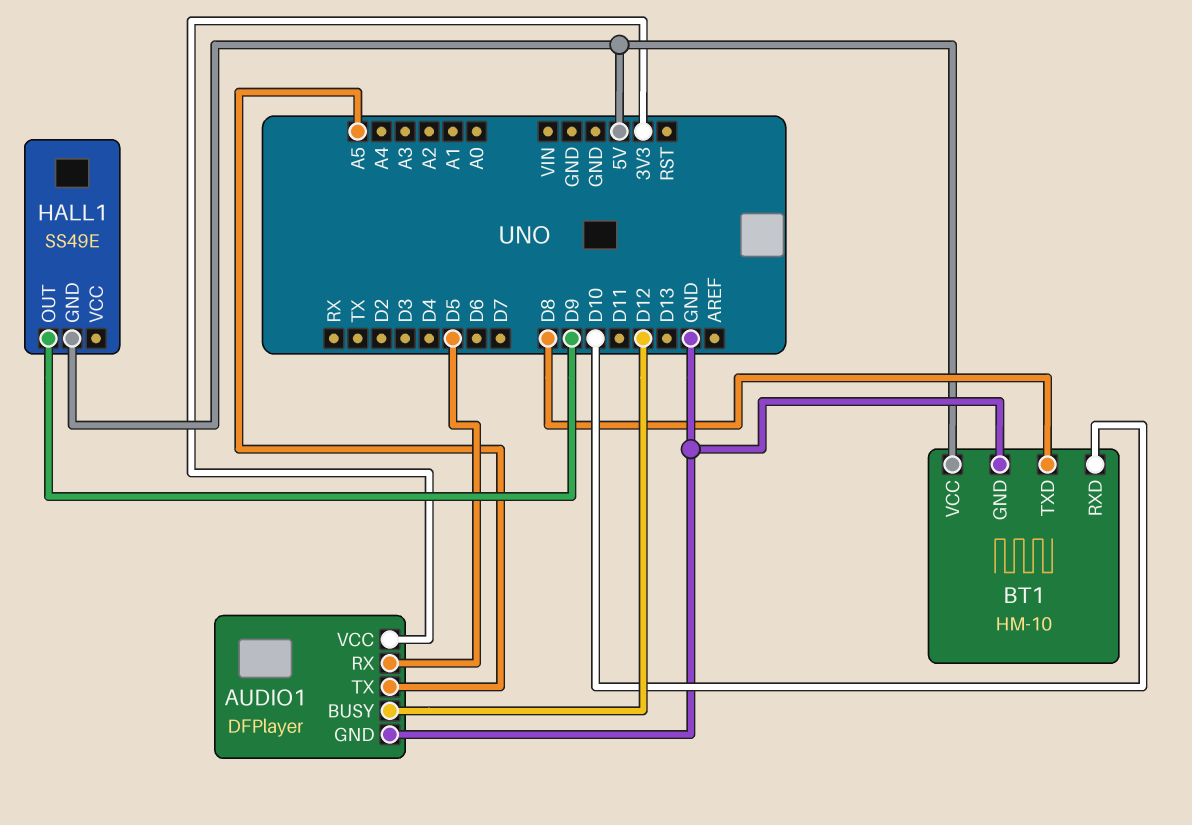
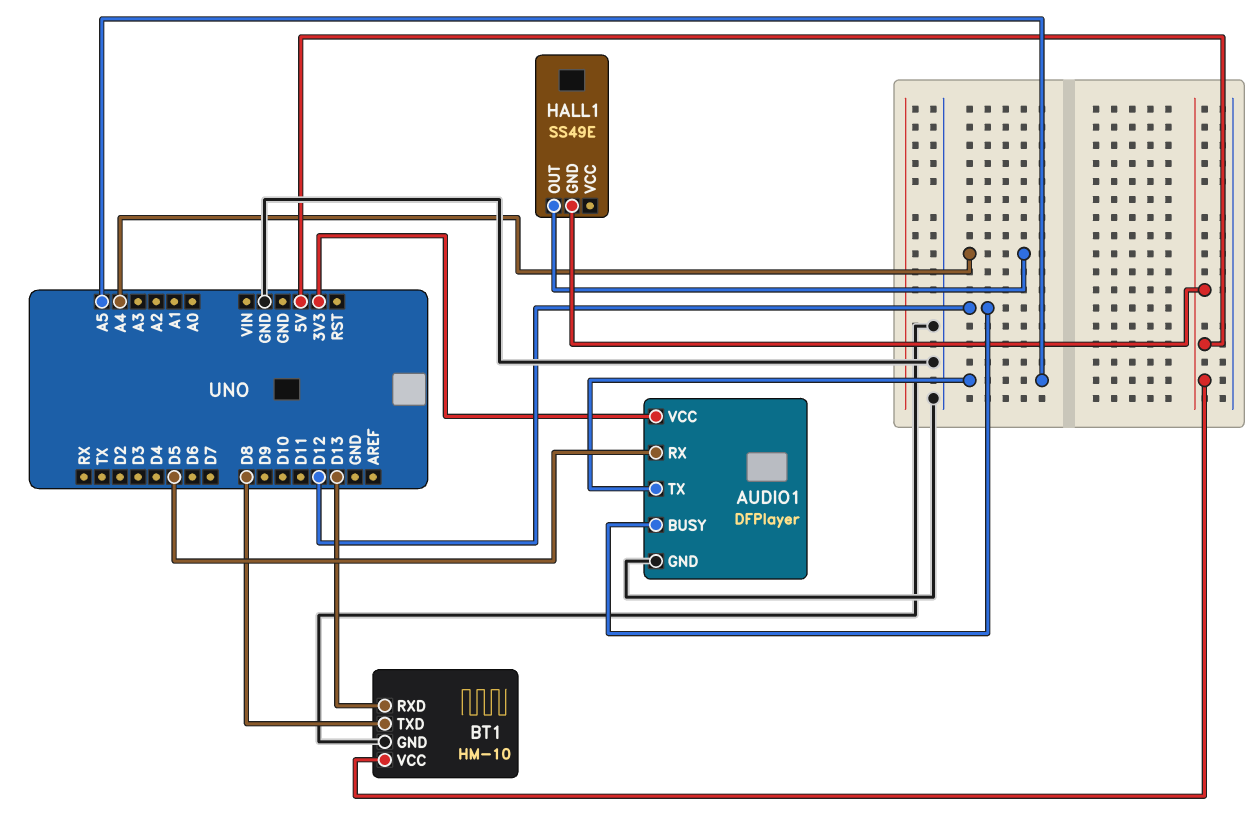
BT1 pin RXD: D10 -> D13
HALL1 pin OUT: D9 -> A4

